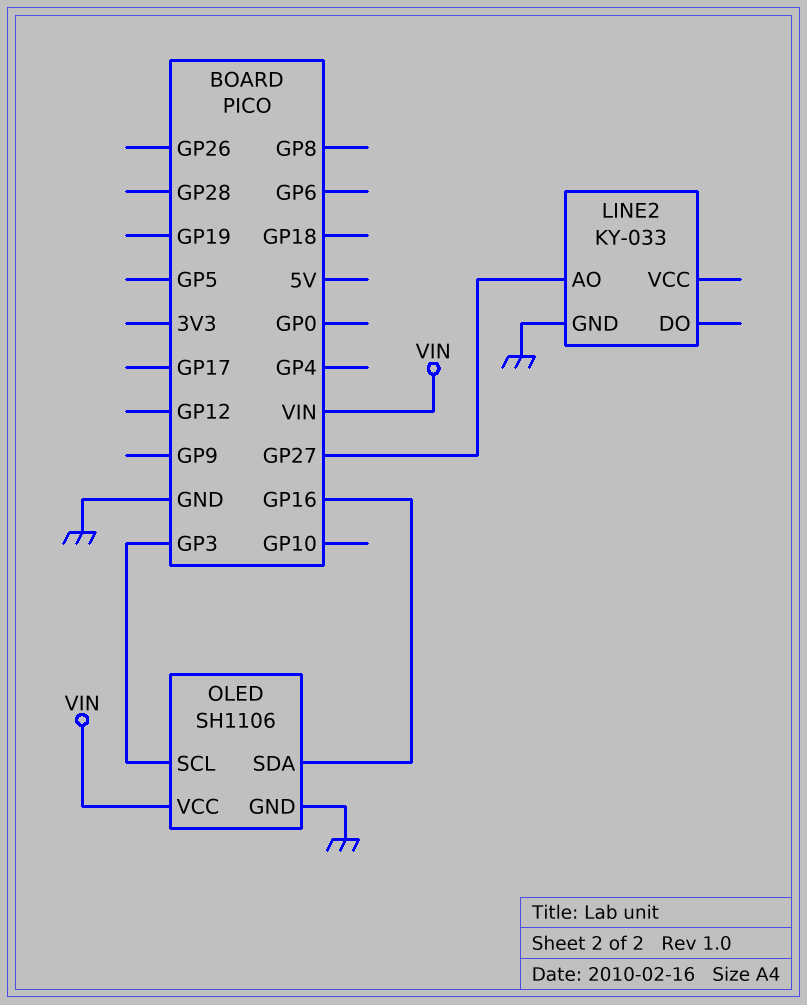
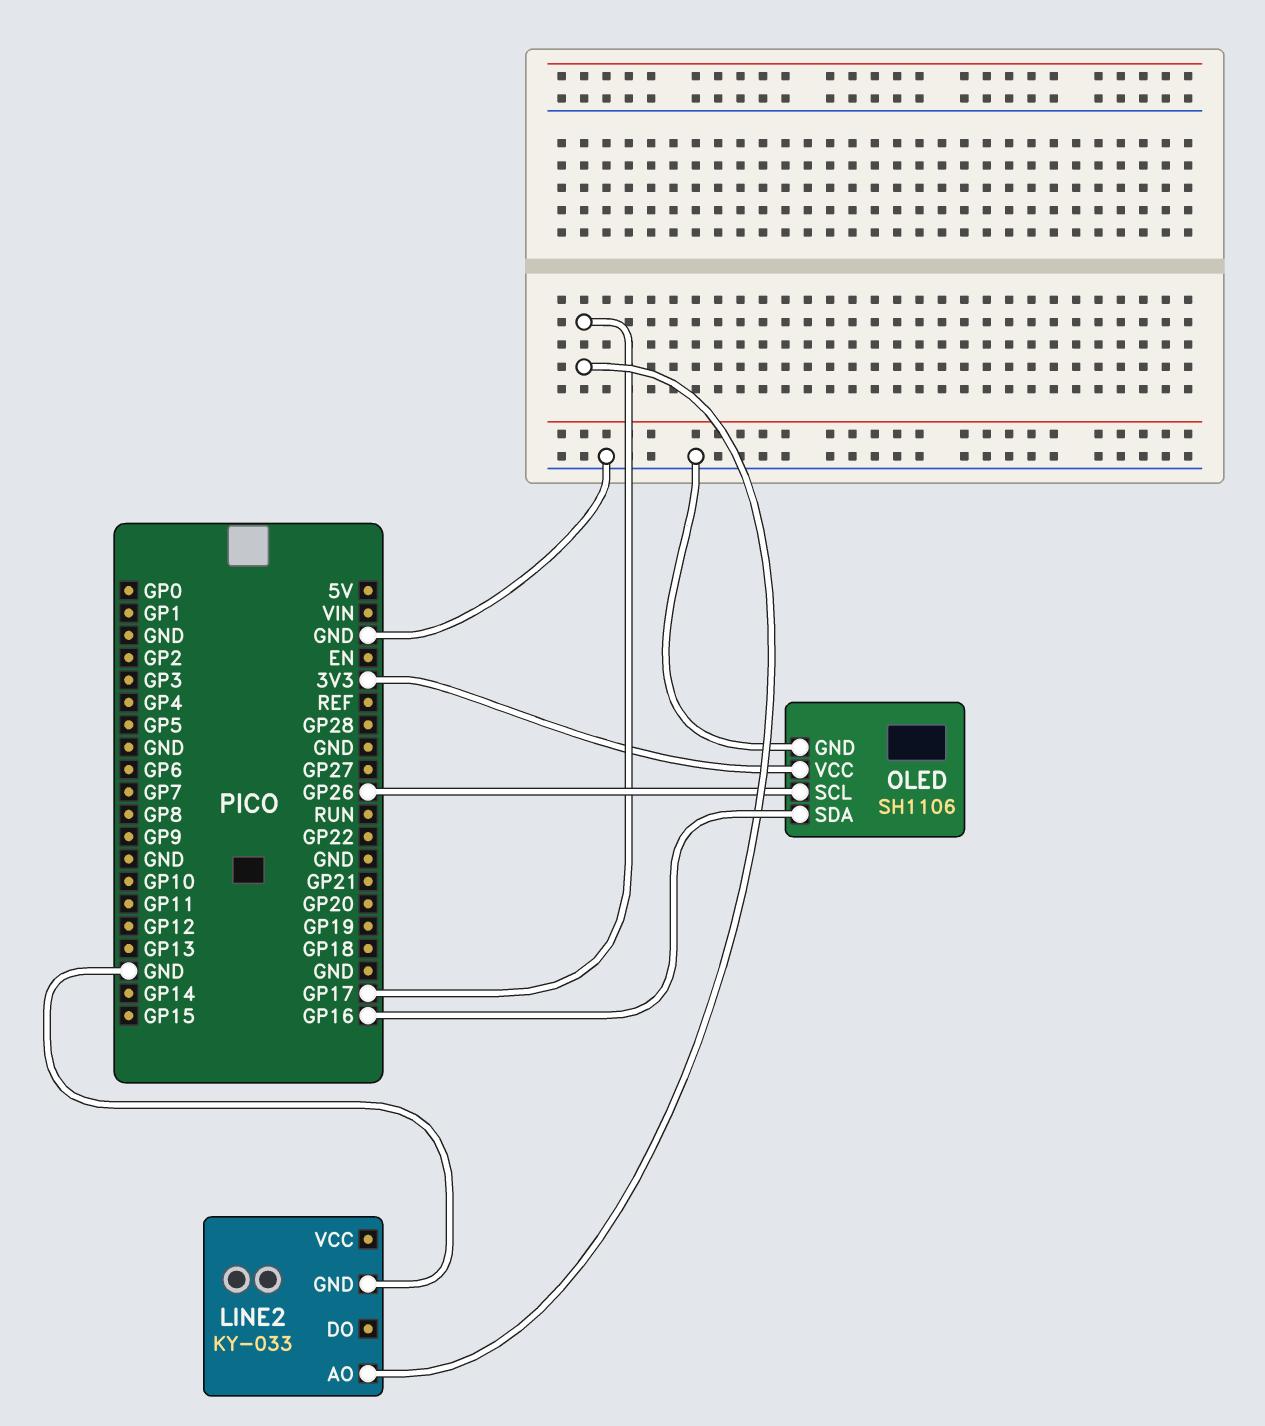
LINE2 pin AO: GP27 -> GP17
OLED pin SCL: GP3 -> GP26
OLED pin VCC: VIN -> 3V3

